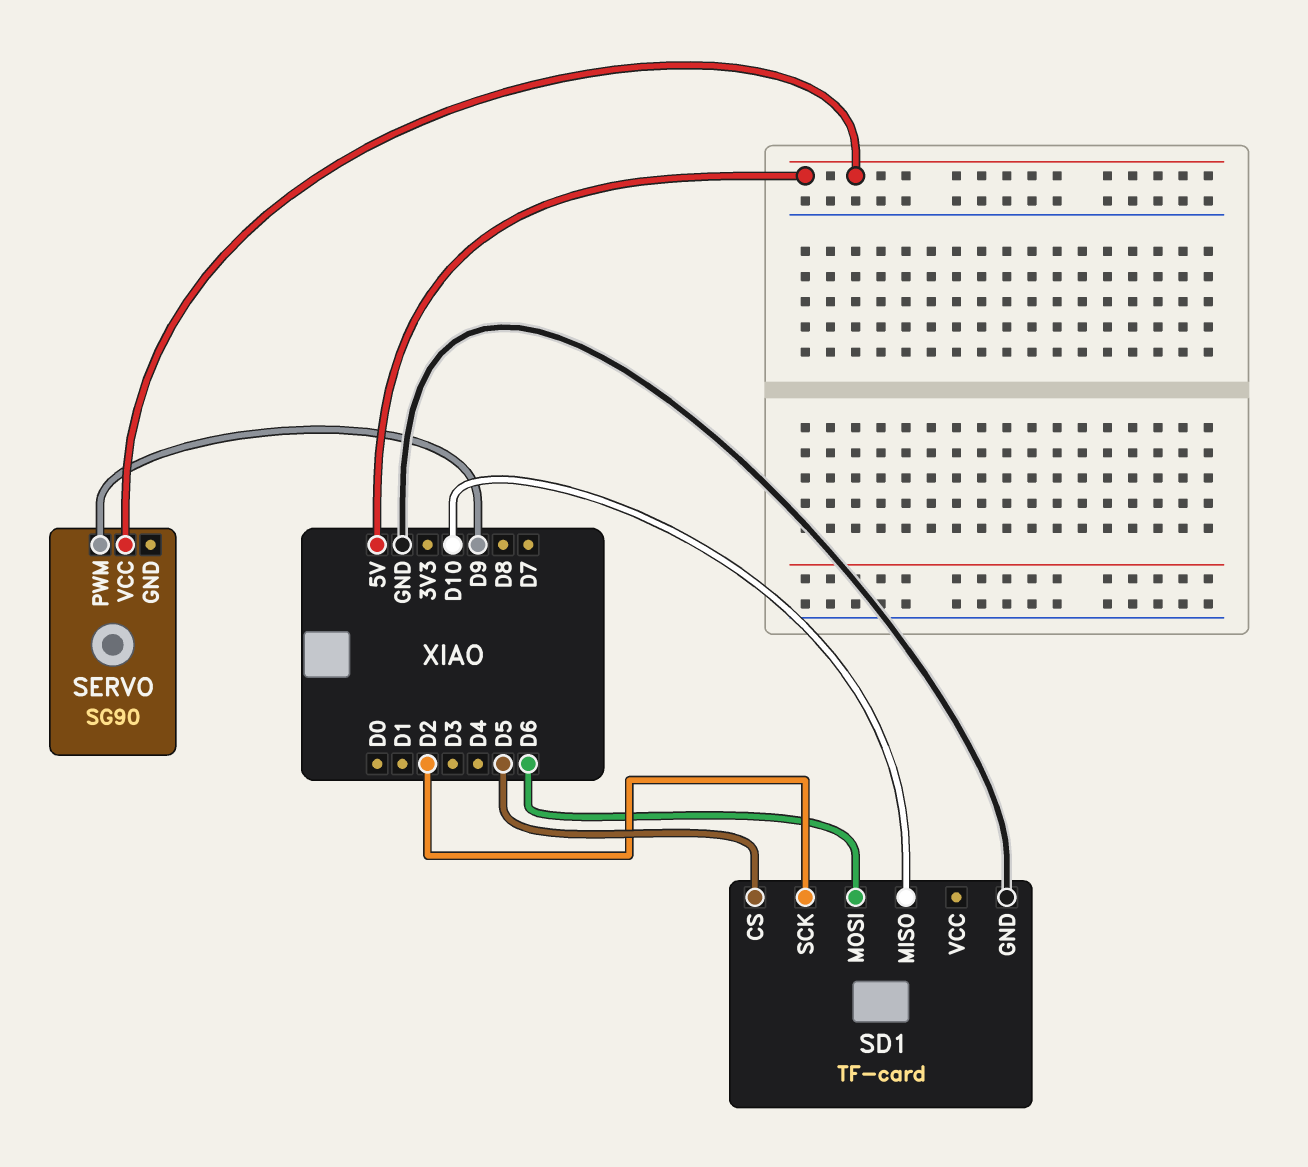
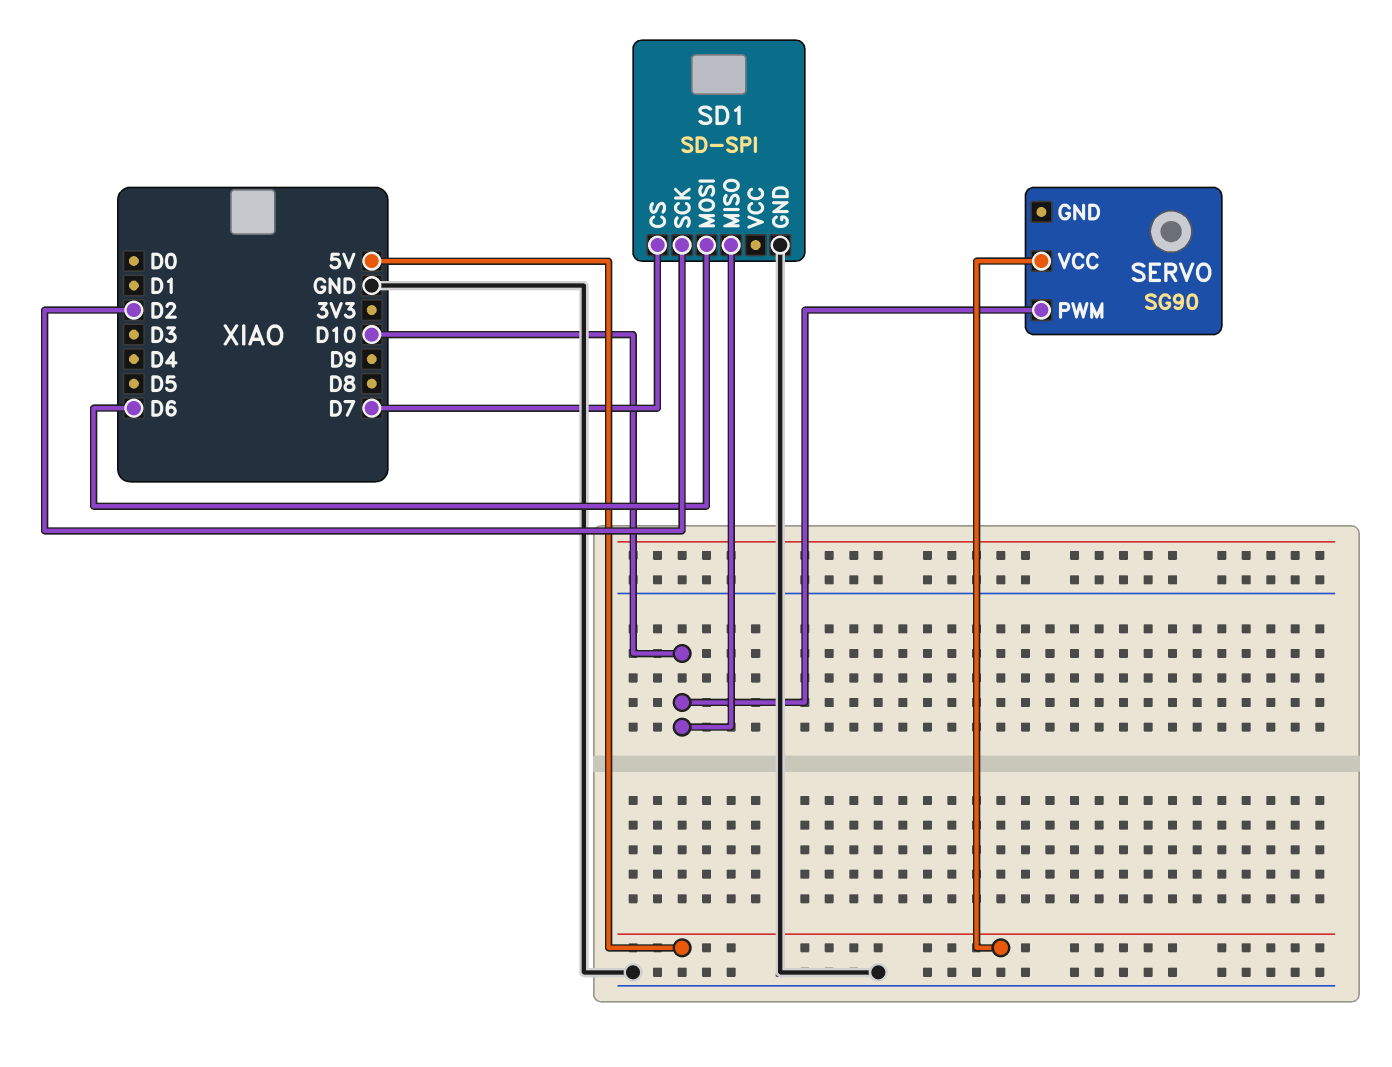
SD1: TF-card -> SD-SPI
SD1 pin CS: D5 -> D7
SERVO pin PWM: D9 -> D10

